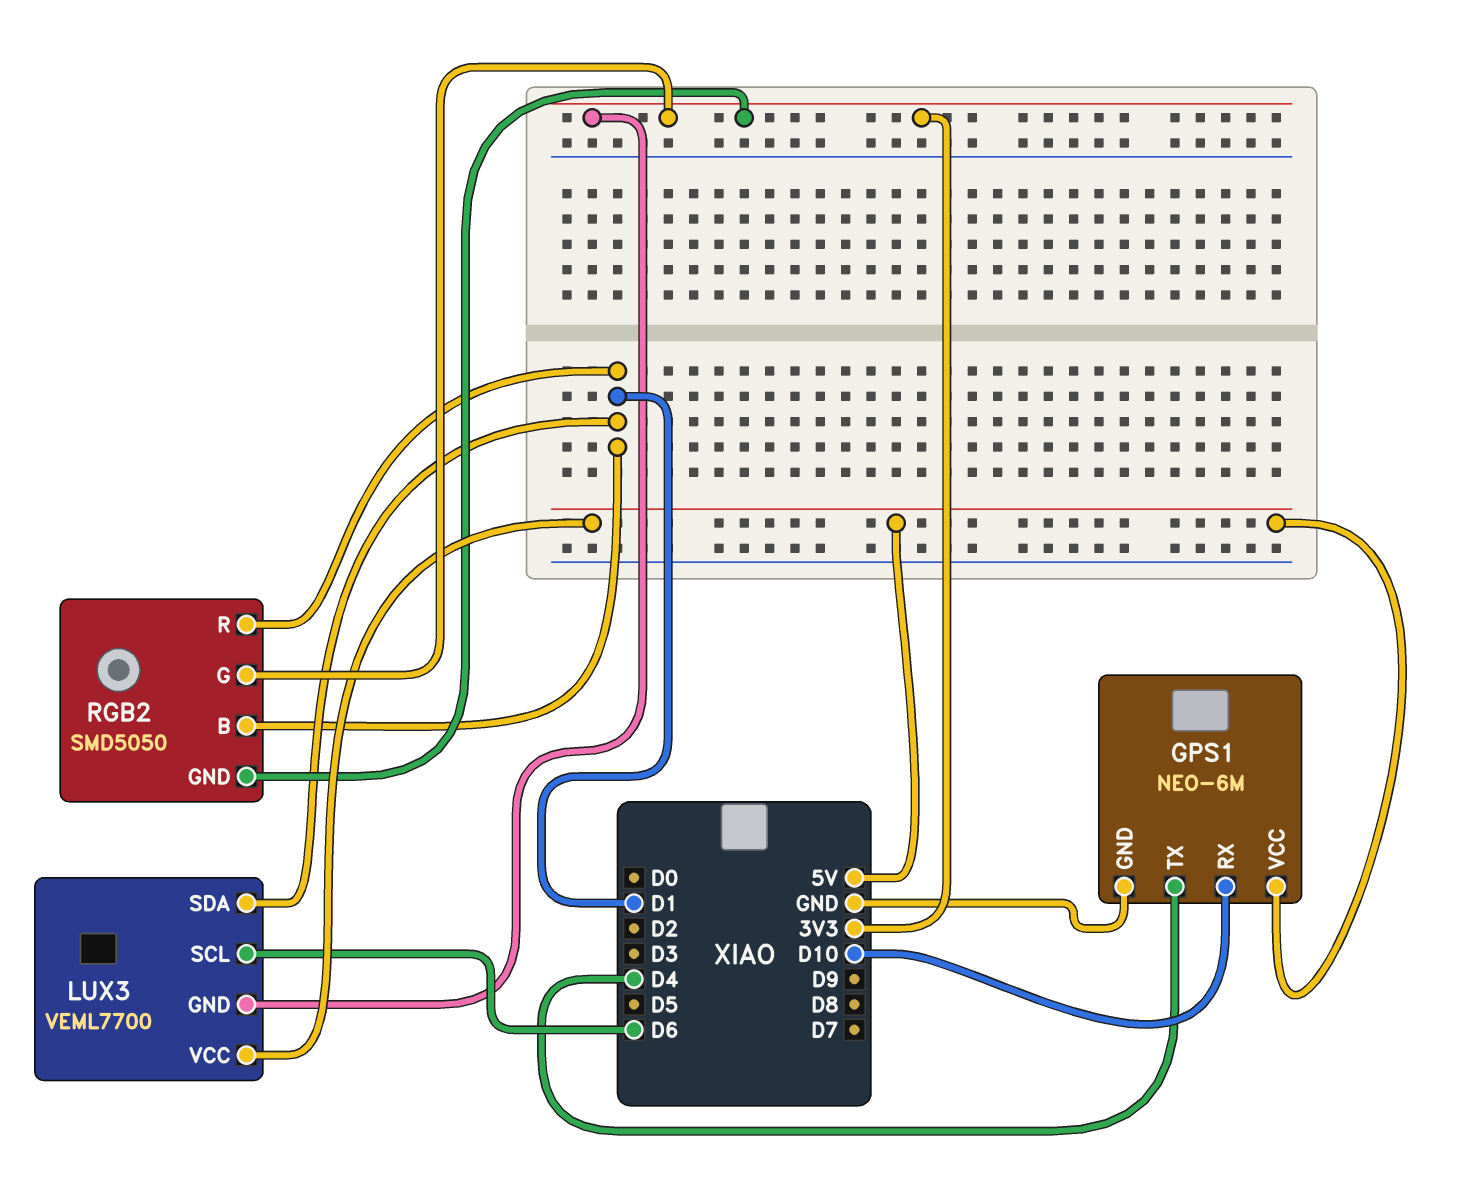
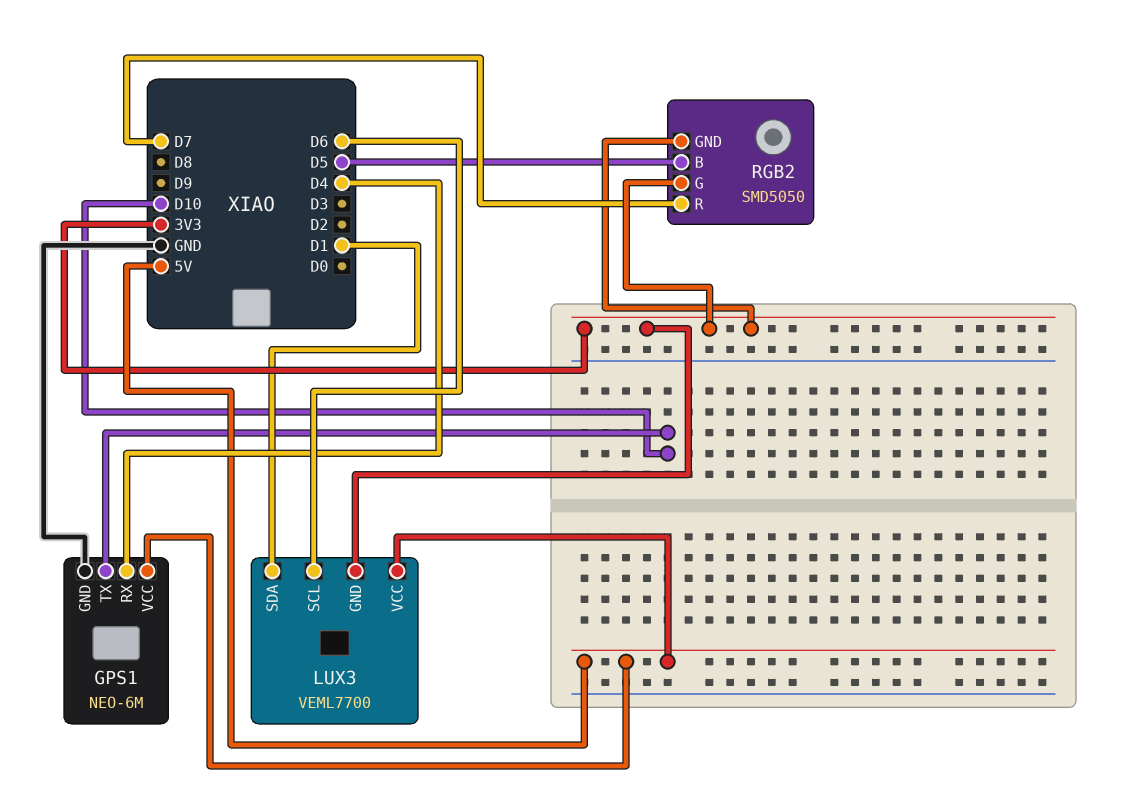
GPS1 pin RX: D10 -> D4
GPS1 pin TX: D4 -> D10
RGB2 pin B: D1 -> D5
RGB2 pin R: D1 -> D7

